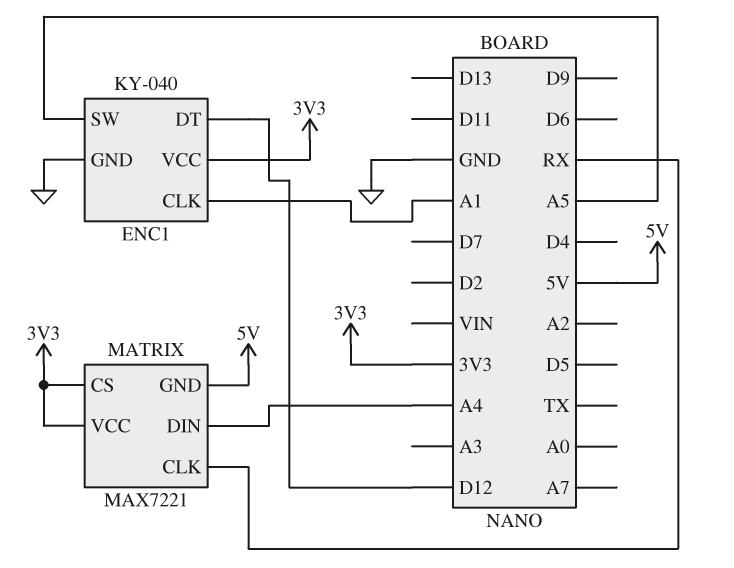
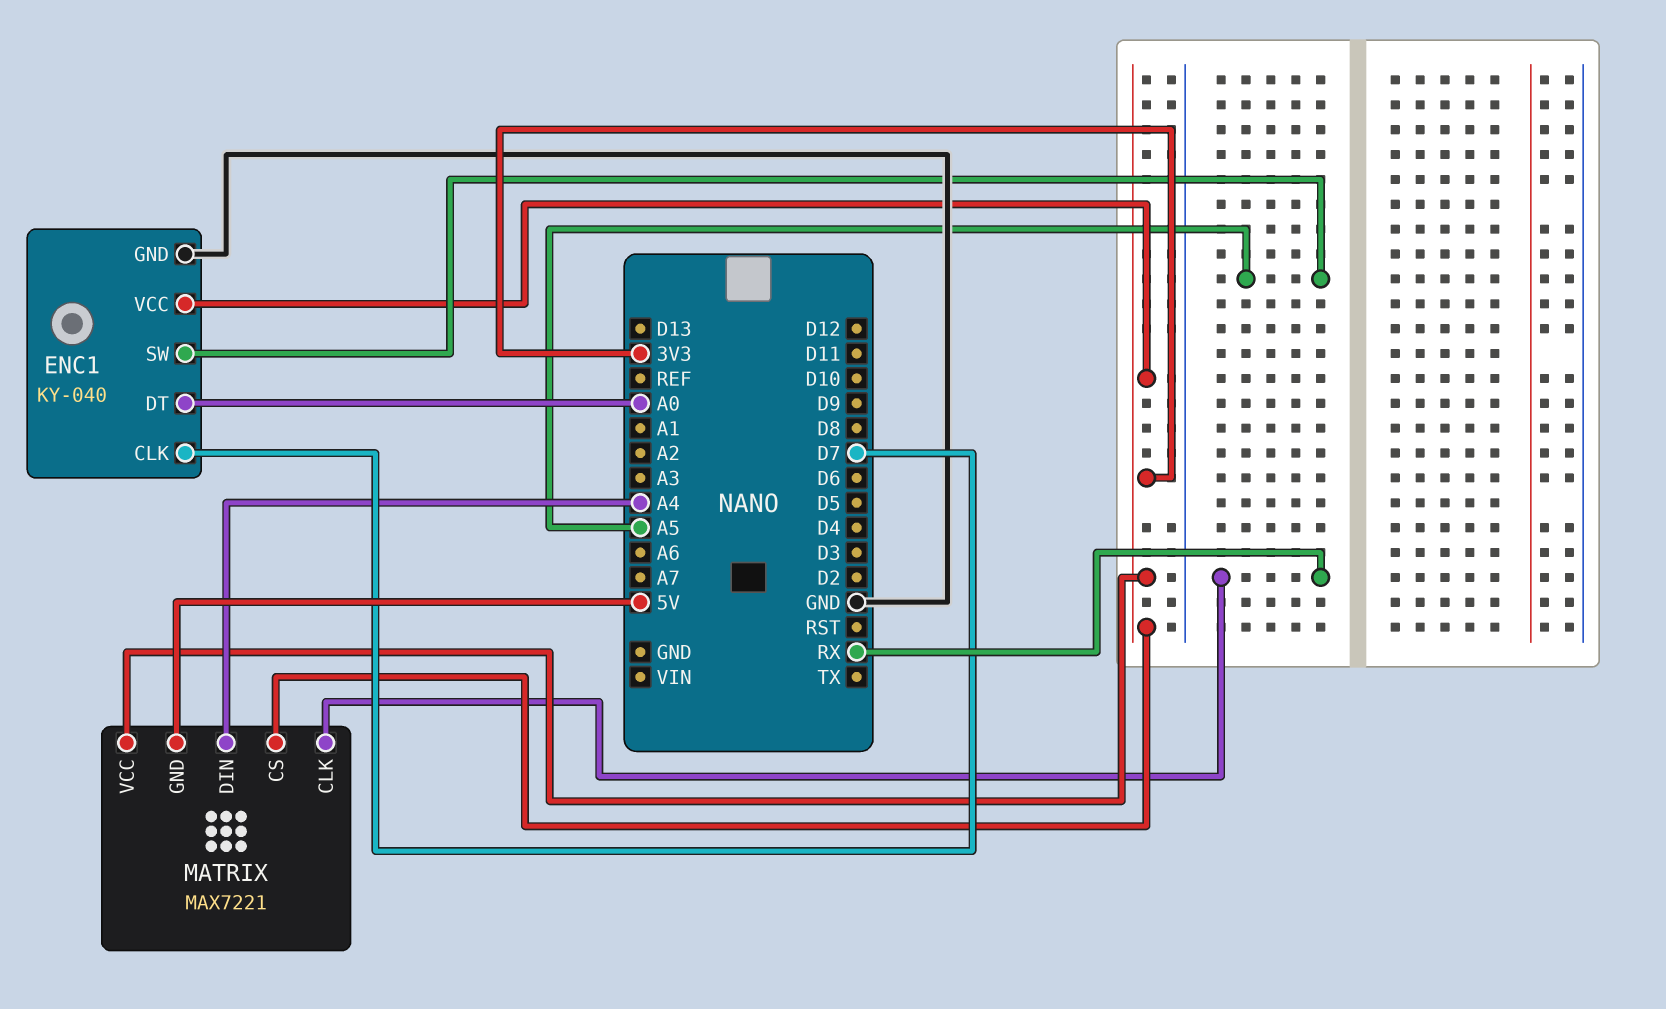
ENC1 pin CLK: A1 -> D7
ENC1 pin DT: D12 -> A0

